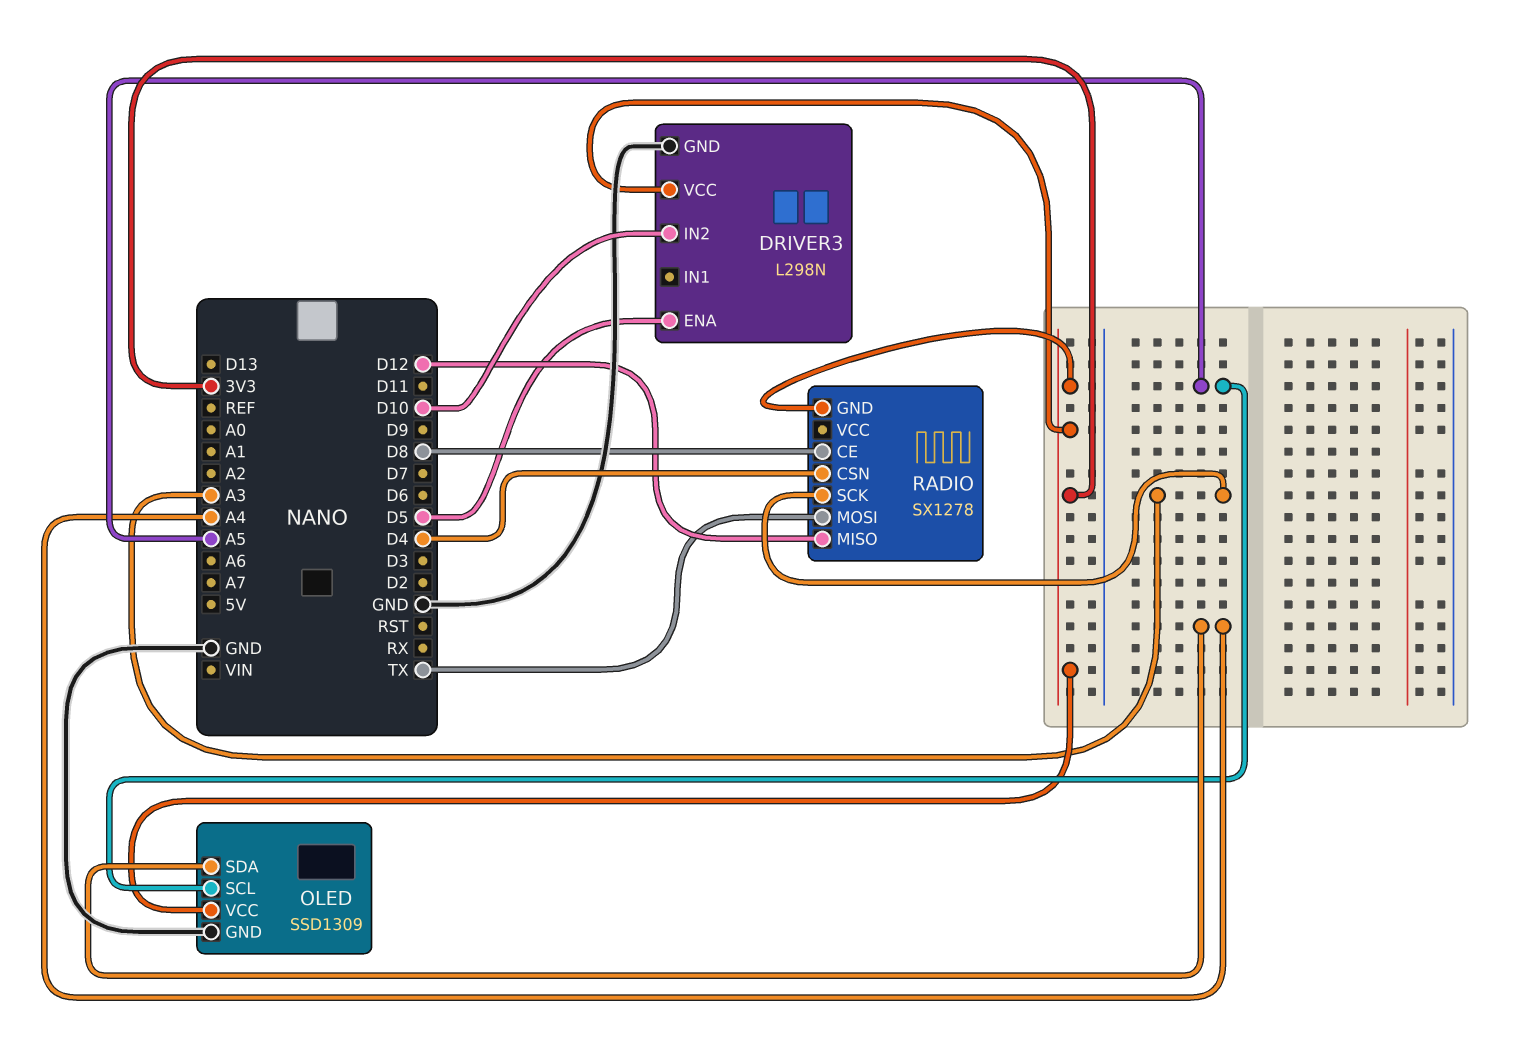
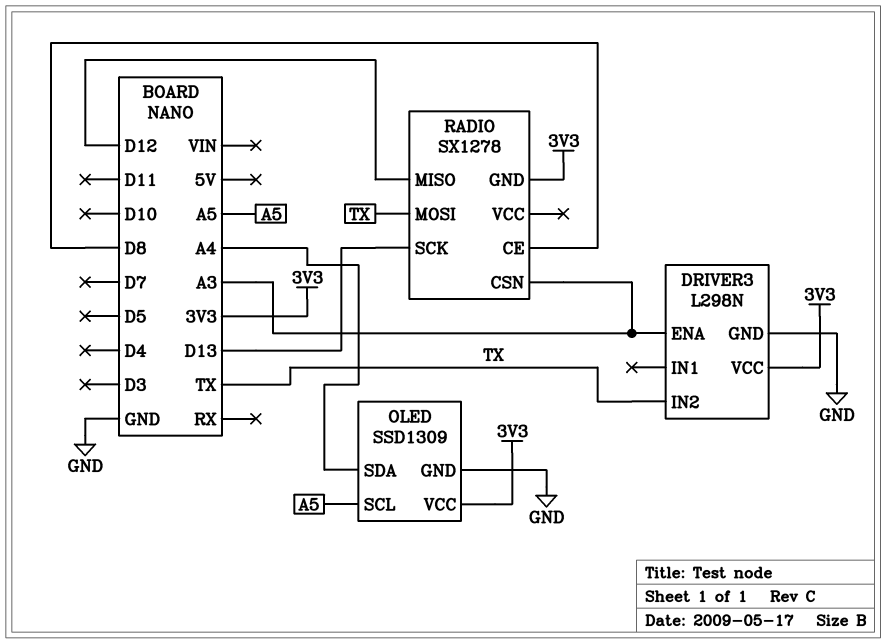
DRIVER3 pin ENA: D5 -> A3
DRIVER3 pin IN2: D10 -> TX
RADIO pin CSN: D4 -> A3
RADIO pin SCK: A3 -> D13

